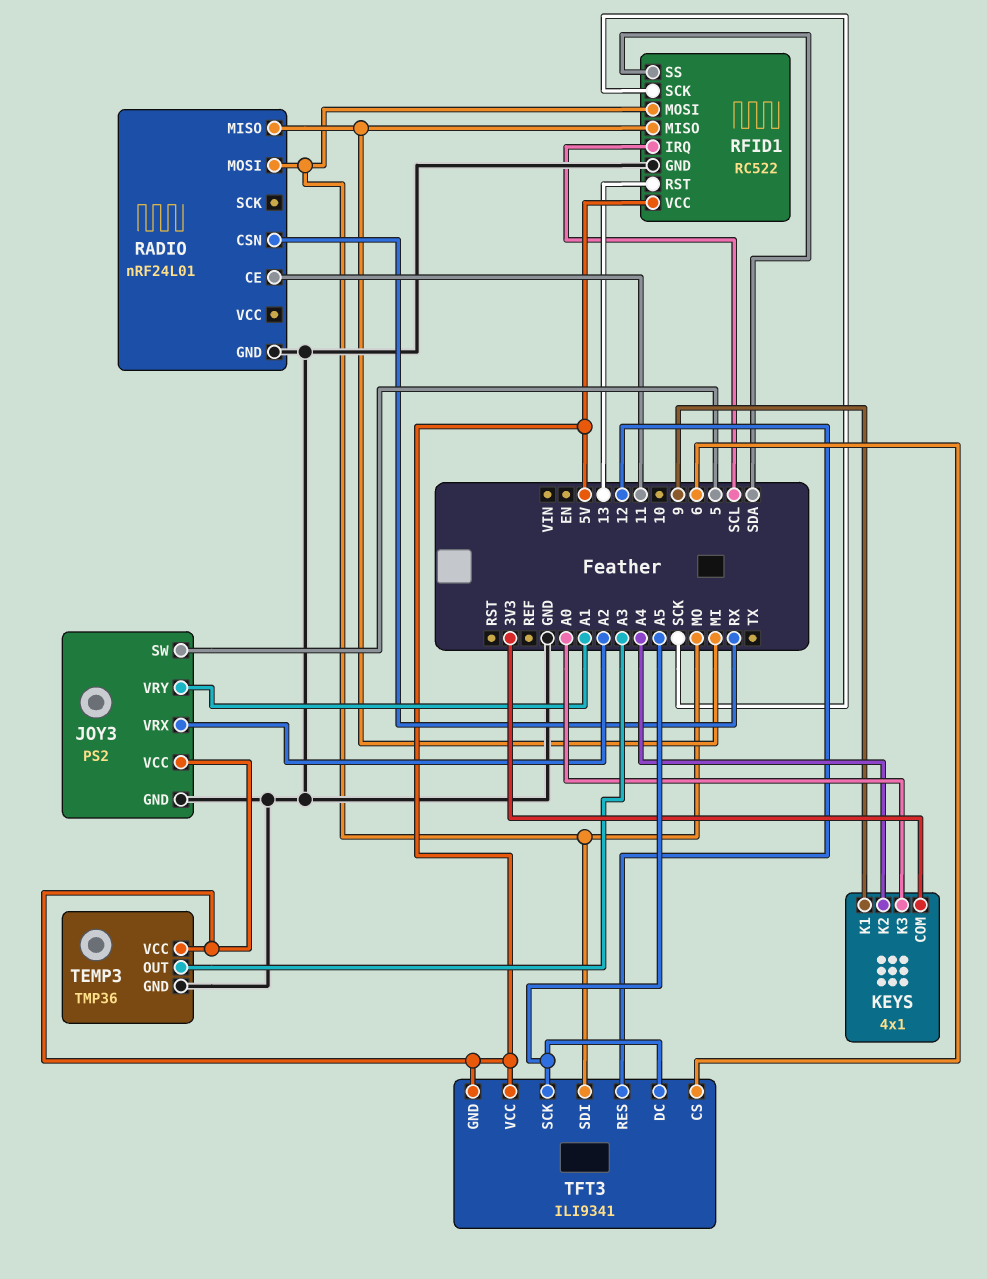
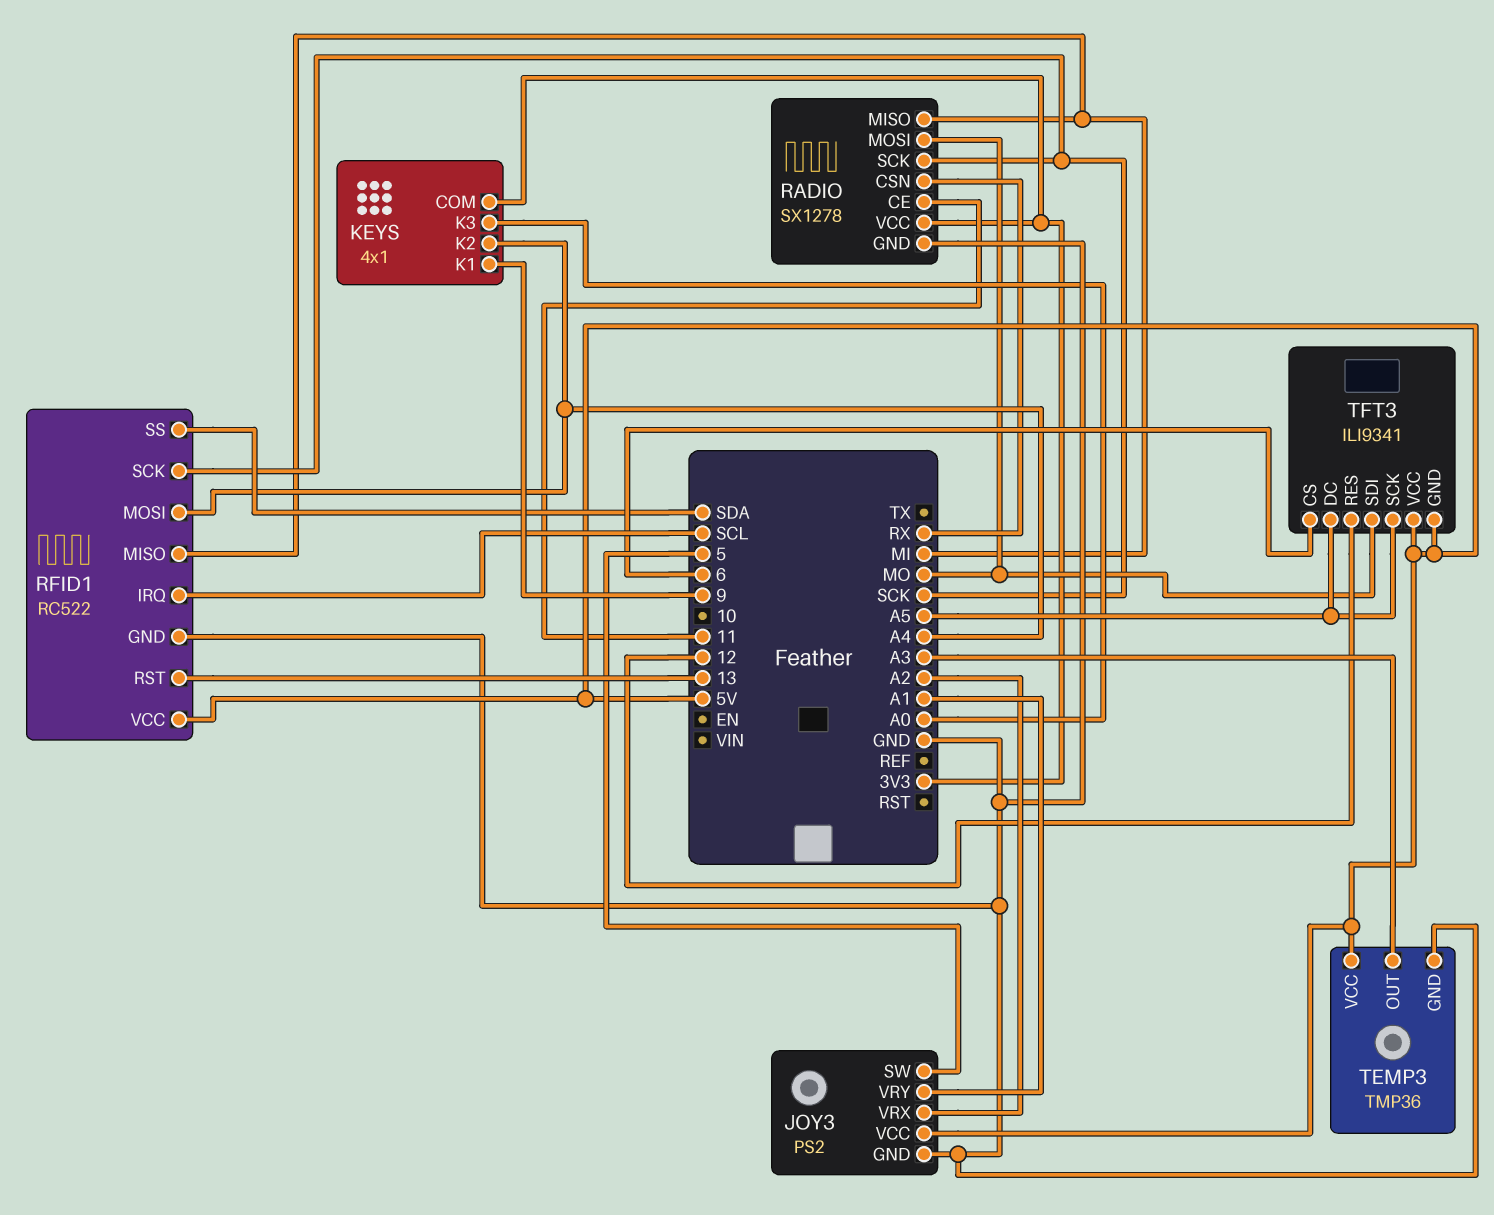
RADIO: nRF24L01 -> SX1278
RADIO pin SCK: none -> SCK
RADIO pin VCC: none -> 3V3
RFID1 pin MOSI: MO -> A4

